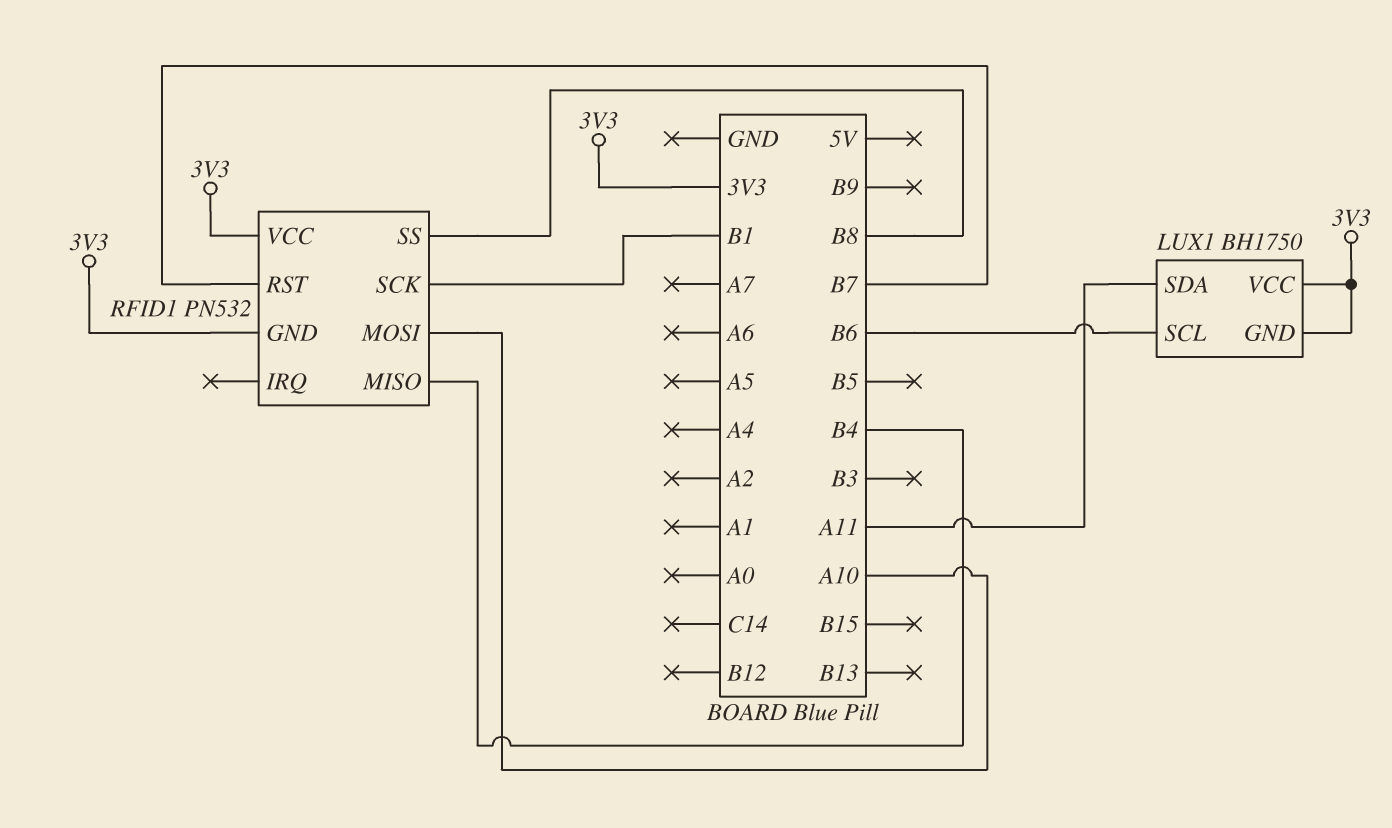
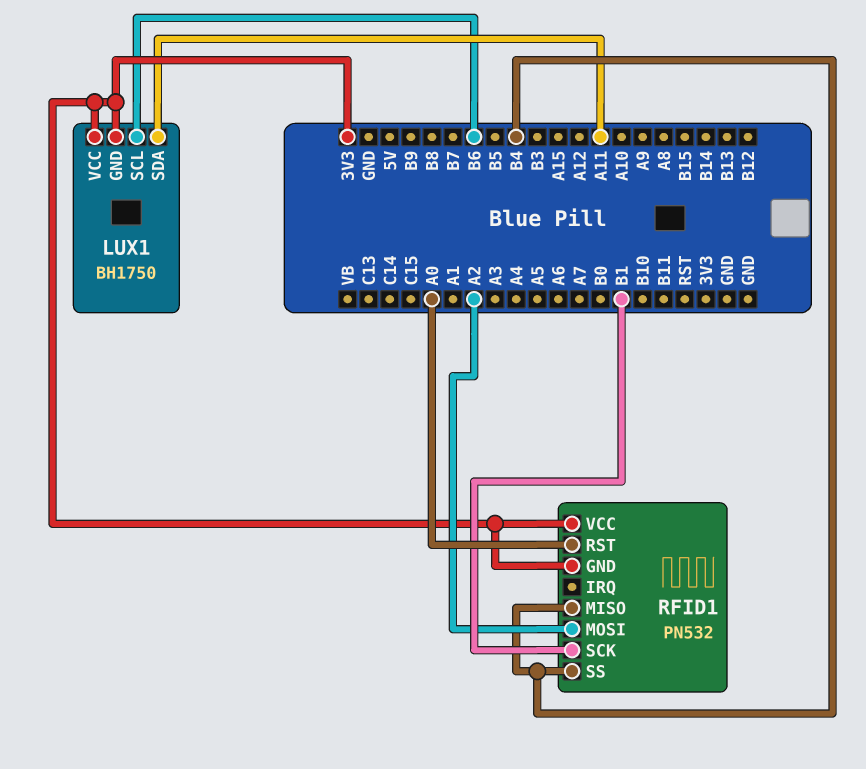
RFID1 pin MOSI: A10 -> A2
RFID1 pin RST: B7 -> A0
RFID1 pin SS: B8 -> B4

